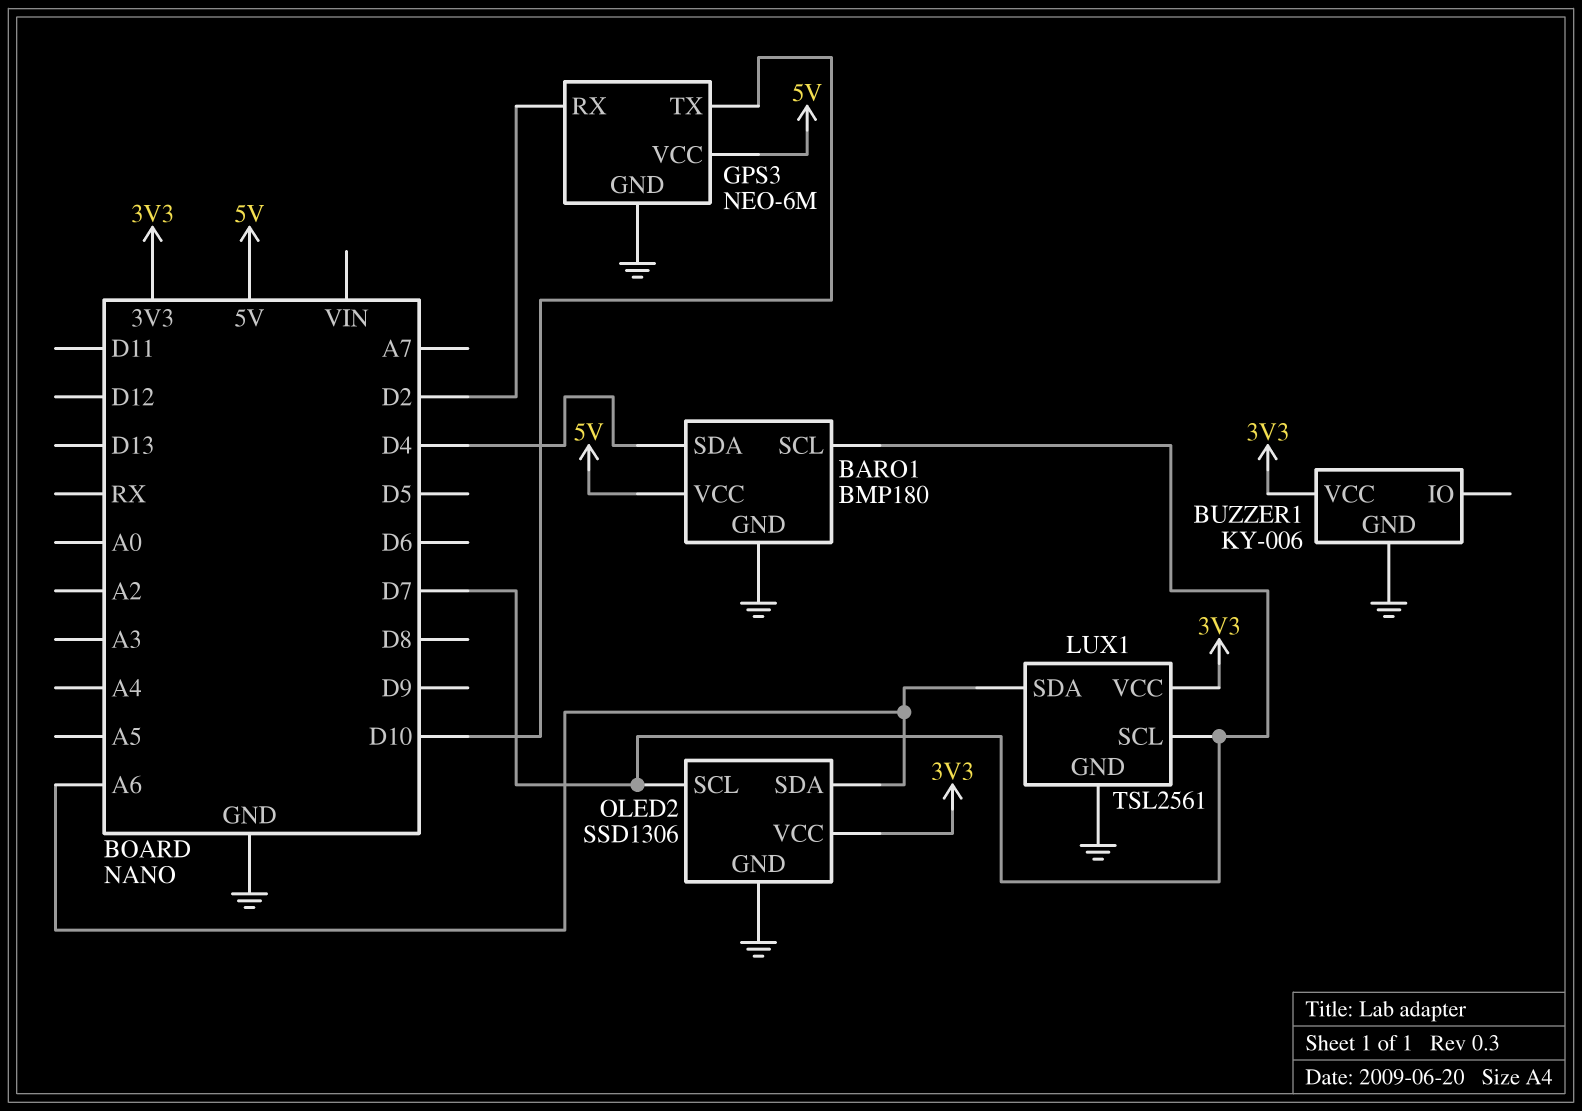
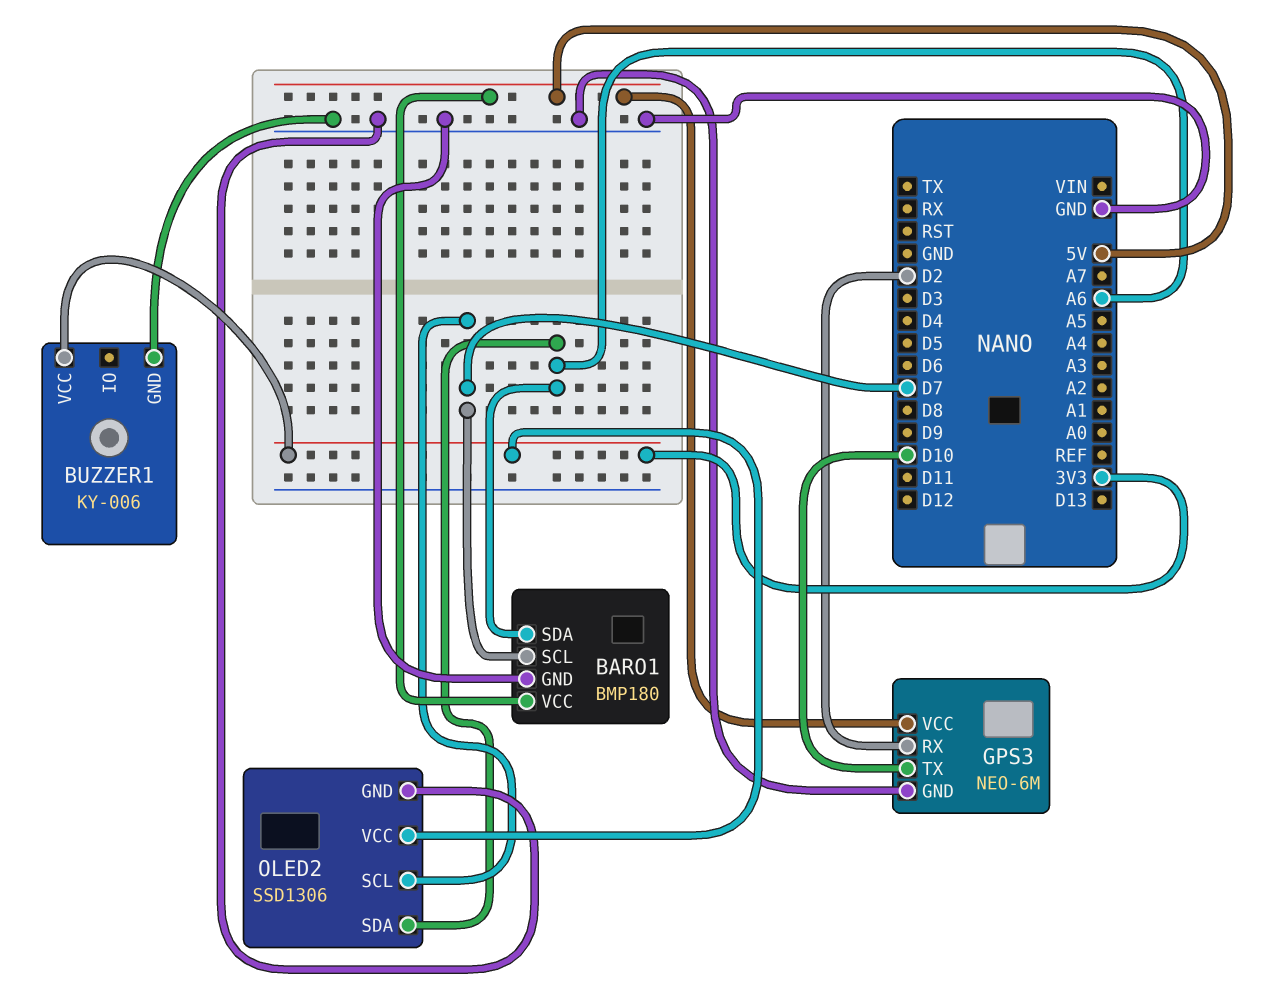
BARO1 pin SDA: D4 -> A6
LUX1: TSL2561 -> none
LUX1 pin GND: GND -> none
LUX1 pin SCL: D7 -> none
LUX1 pin SDA: A6 -> none
LUX1 pin VCC: 3V3 -> none

